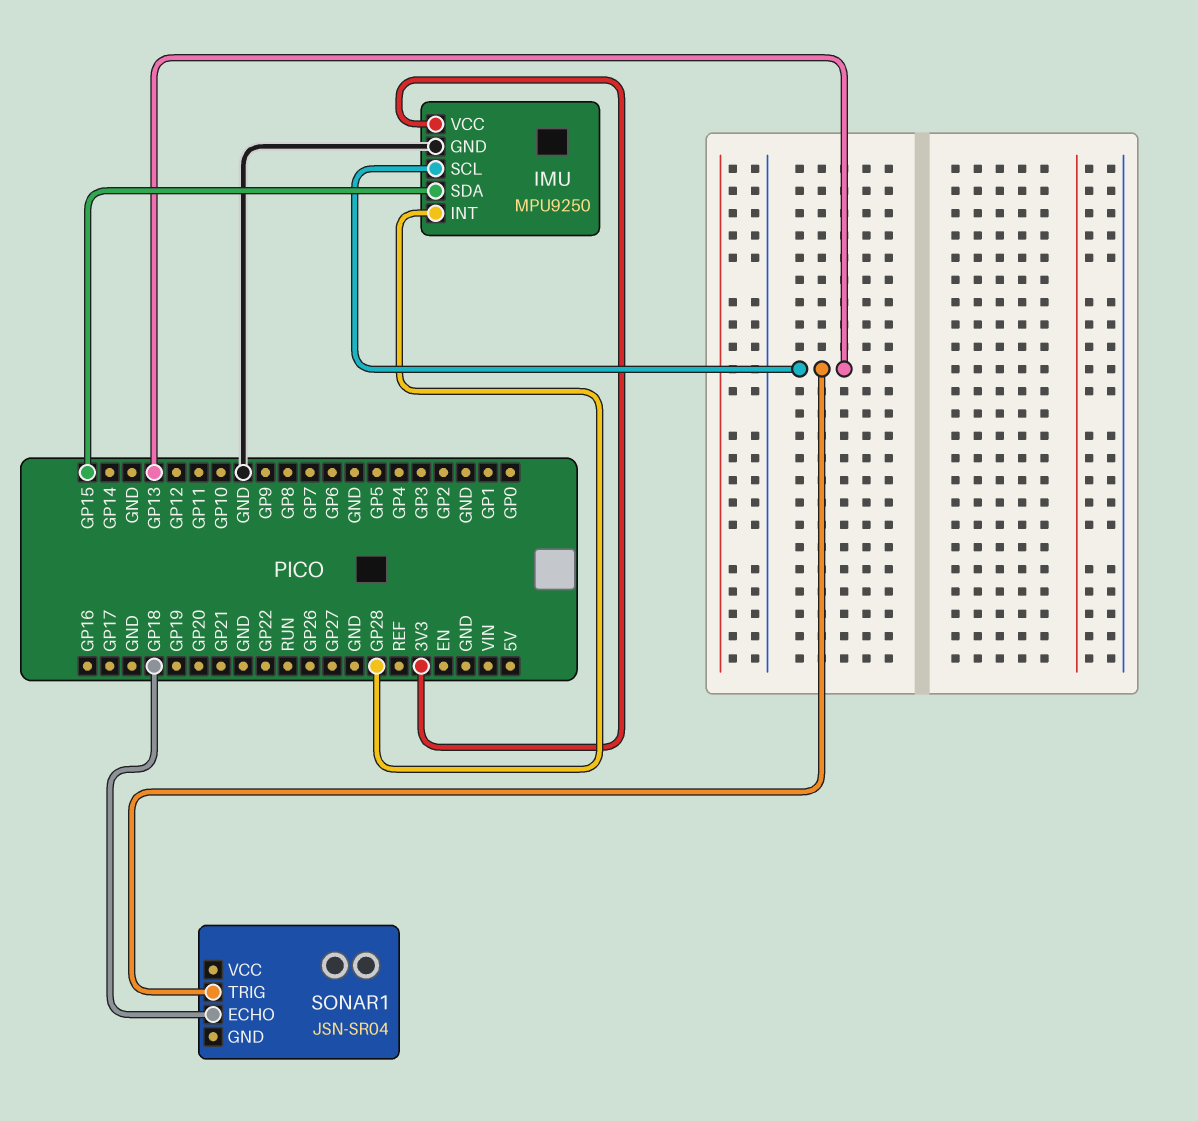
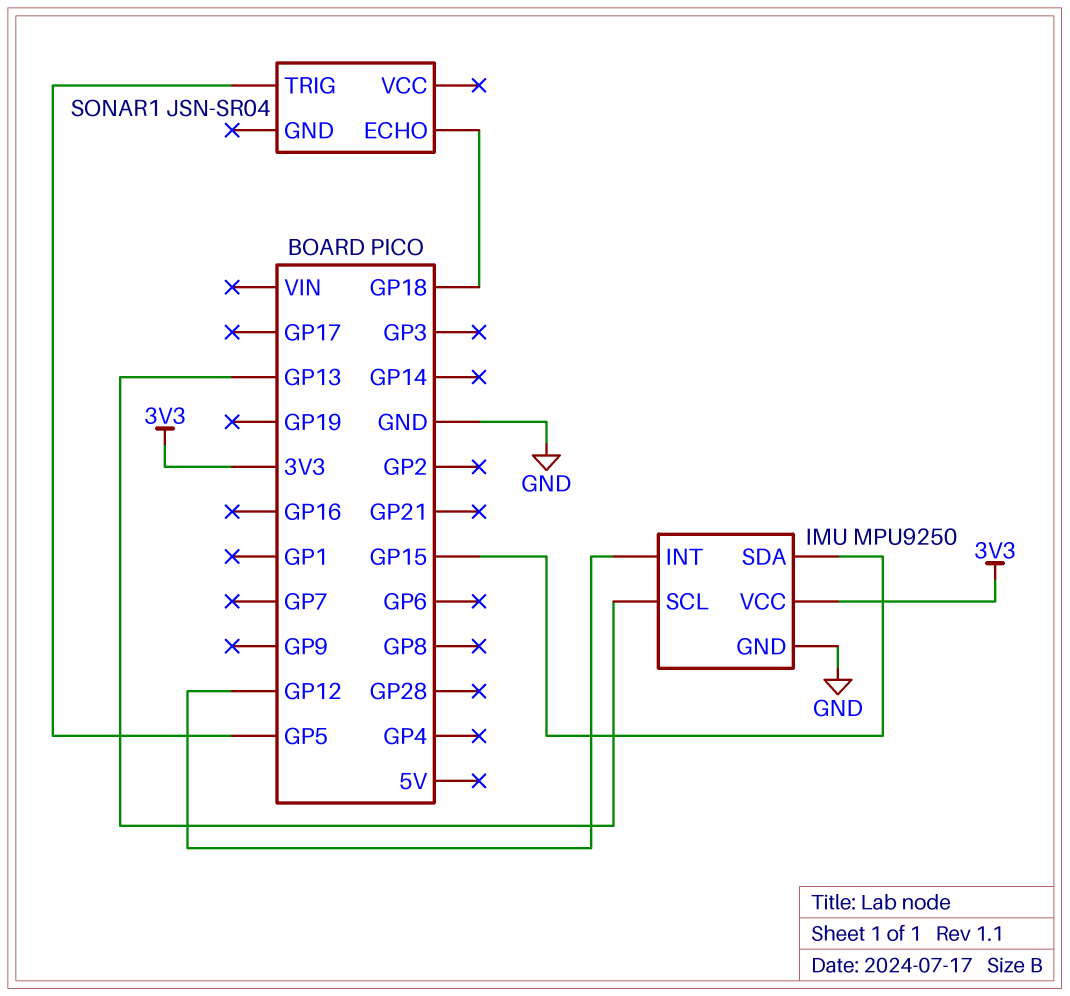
IMU pin INT: GP28 -> GP12
SONAR1 pin TRIG: GP13 -> GP5

